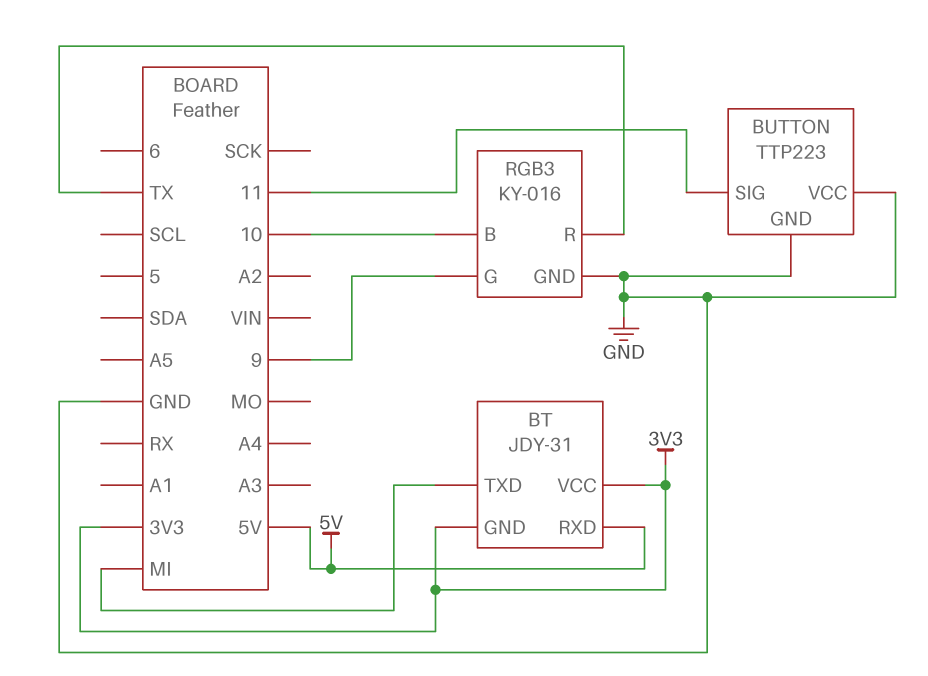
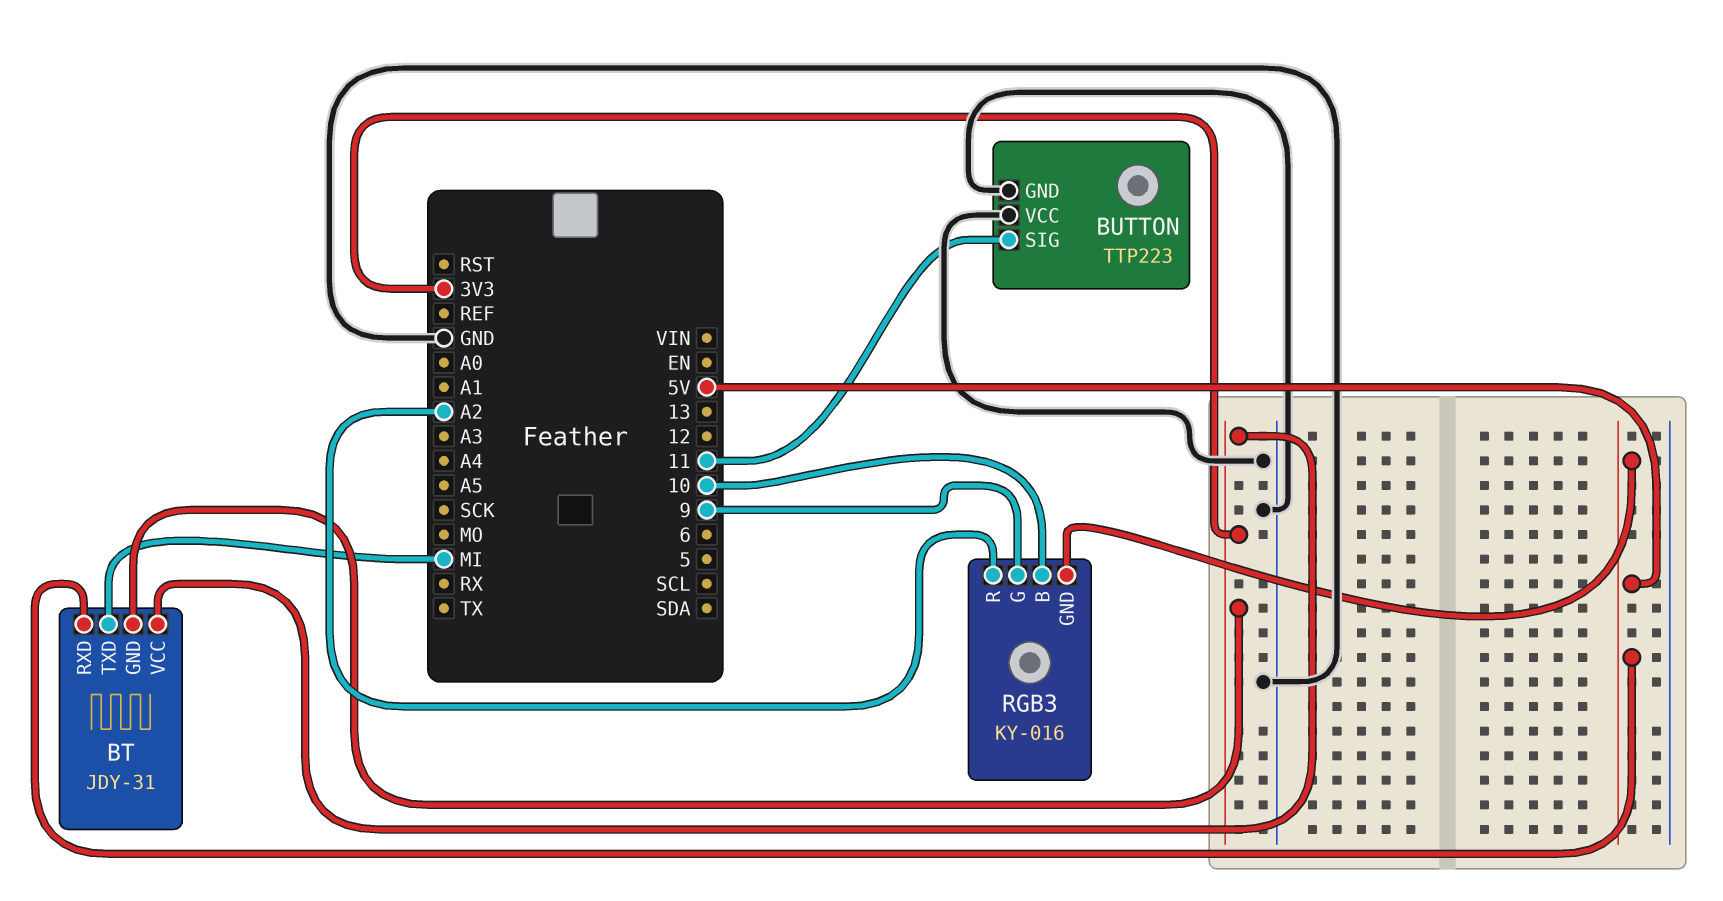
RGB3 pin GND: GND -> 5V
RGB3 pin R: TX -> A2

